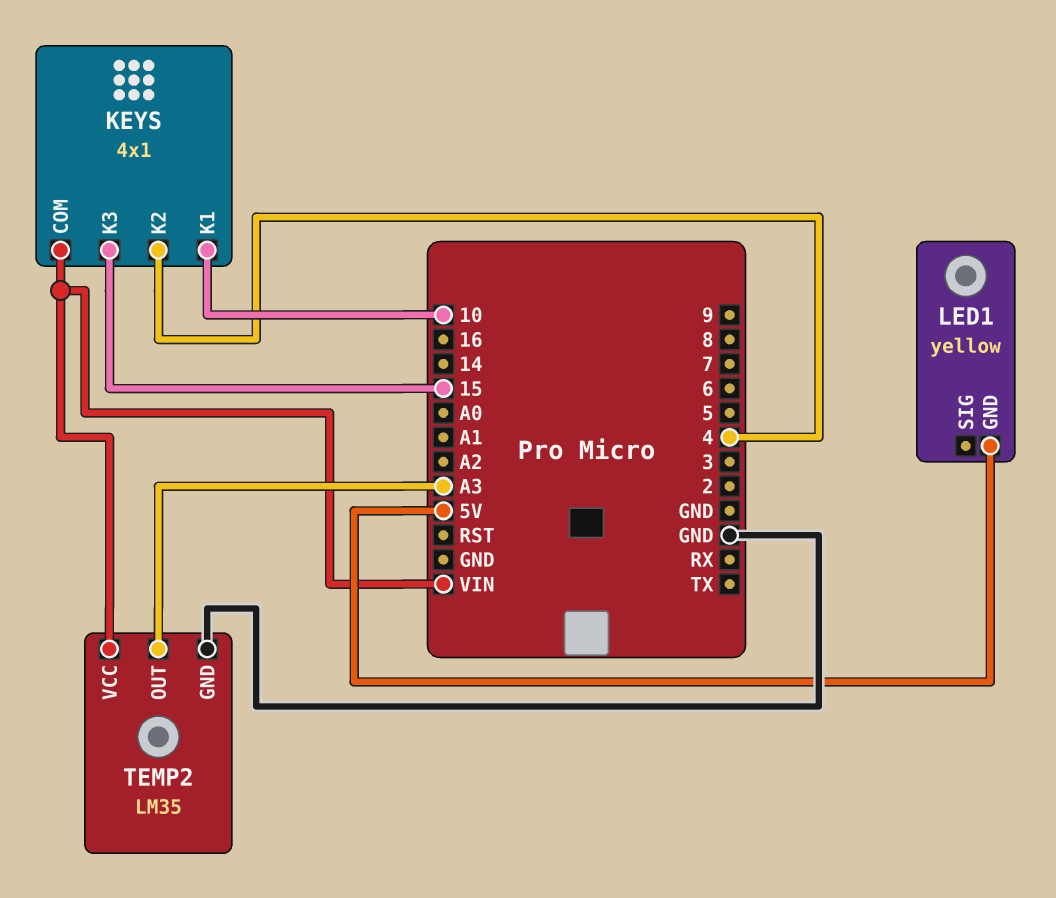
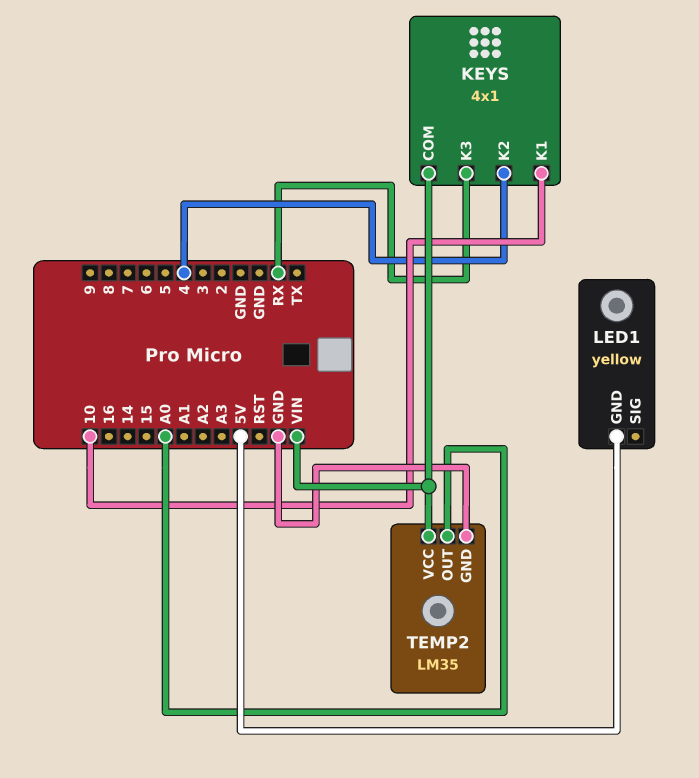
KEYS pin K3: 15 -> RX
TEMP2 pin OUT: A3 -> A0

